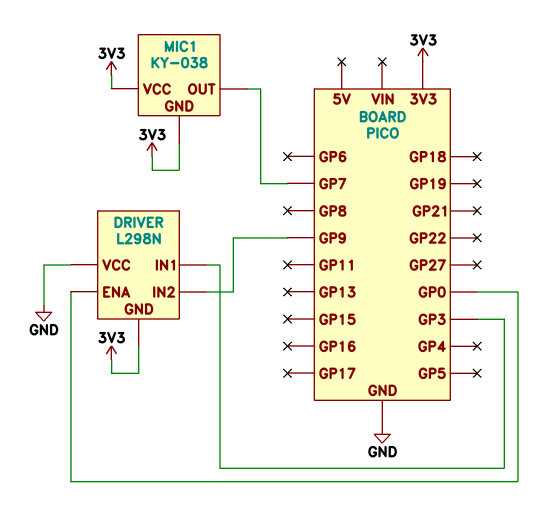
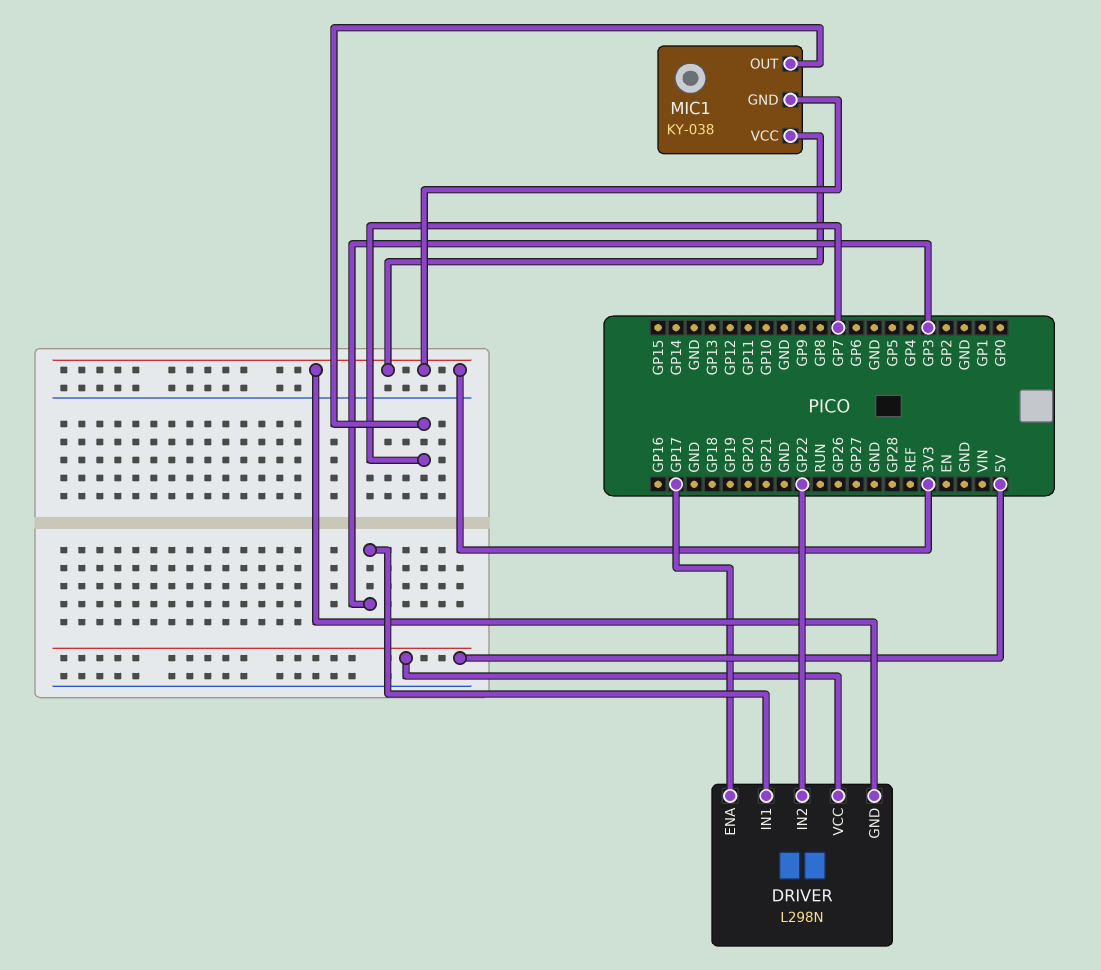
DRIVER pin ENA: GP0 -> GP17
DRIVER pin IN2: GP9 -> GP22
DRIVER pin VCC: GND -> 5V

